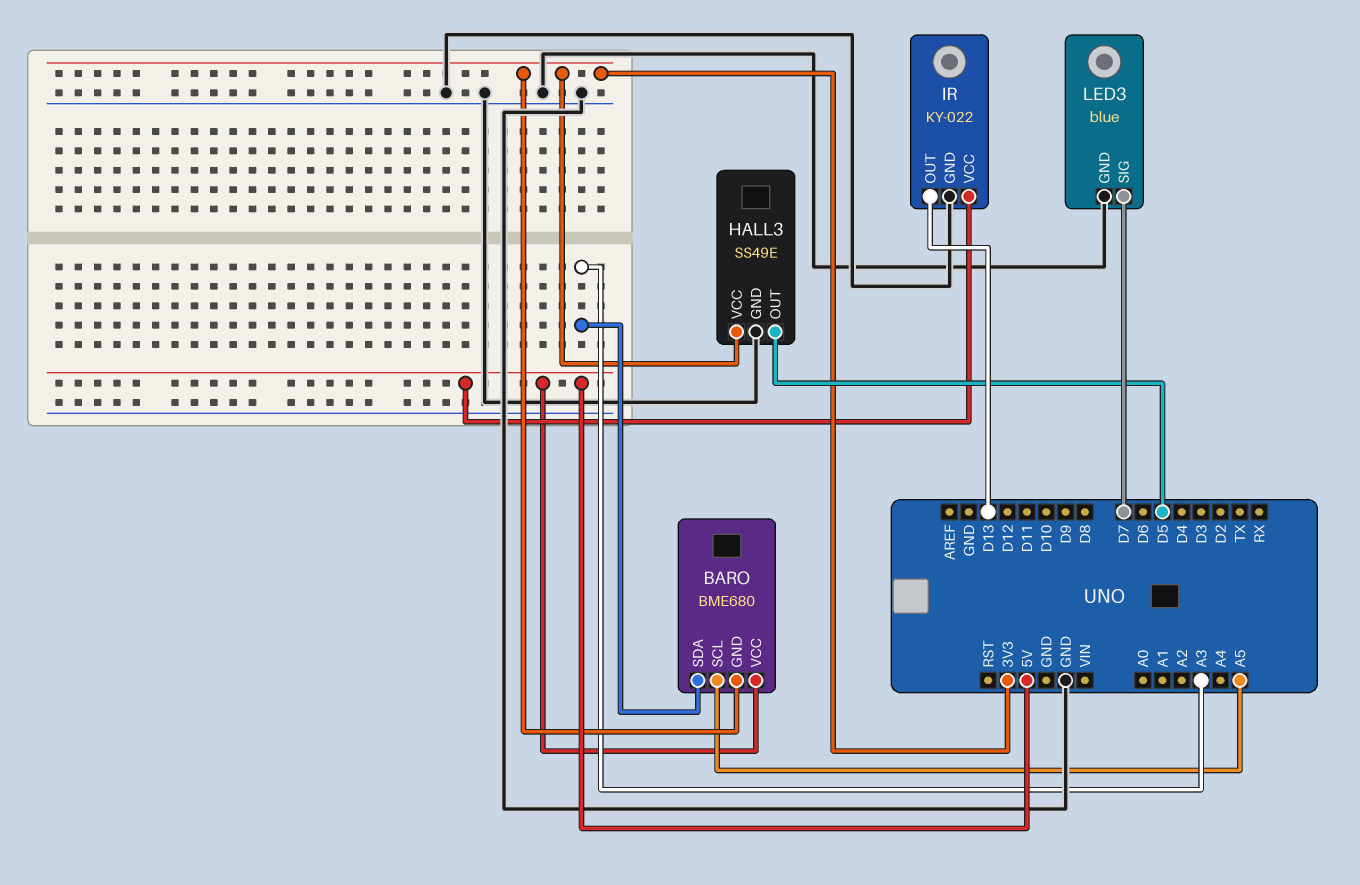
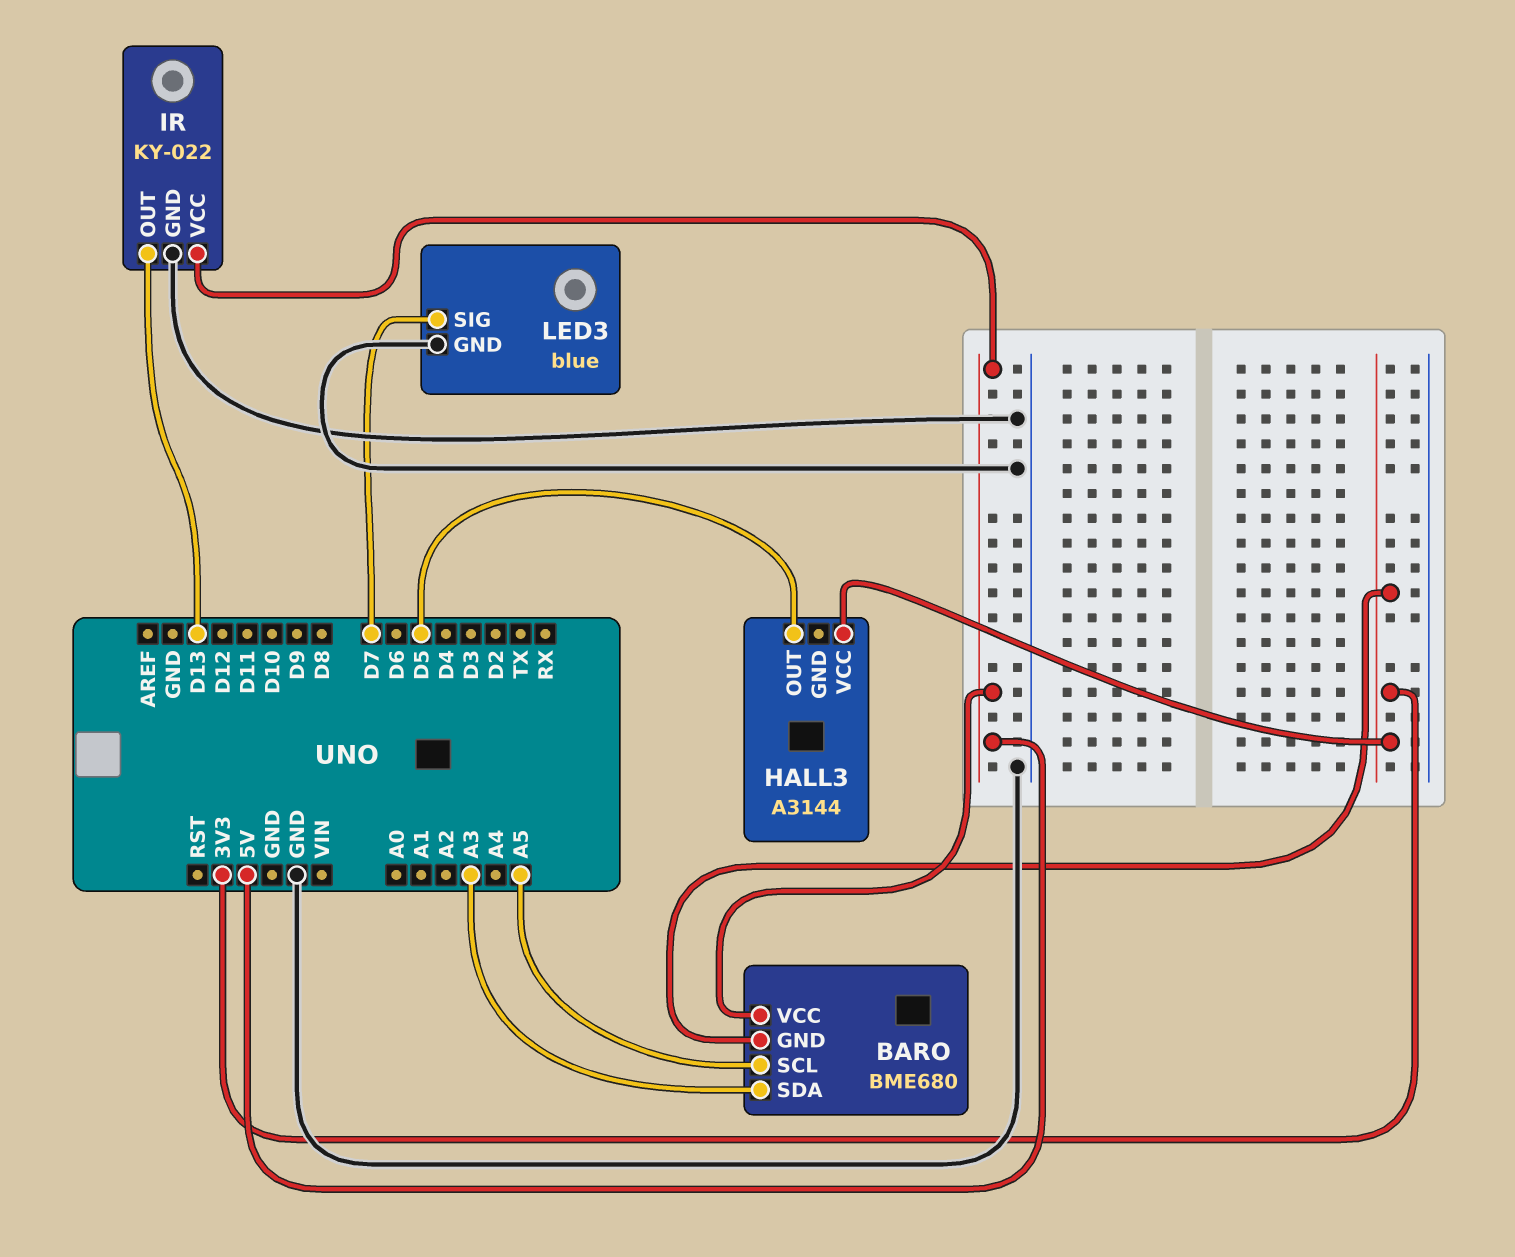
HALL3: SS49E -> A3144
HALL3 pin GND: GND -> none

